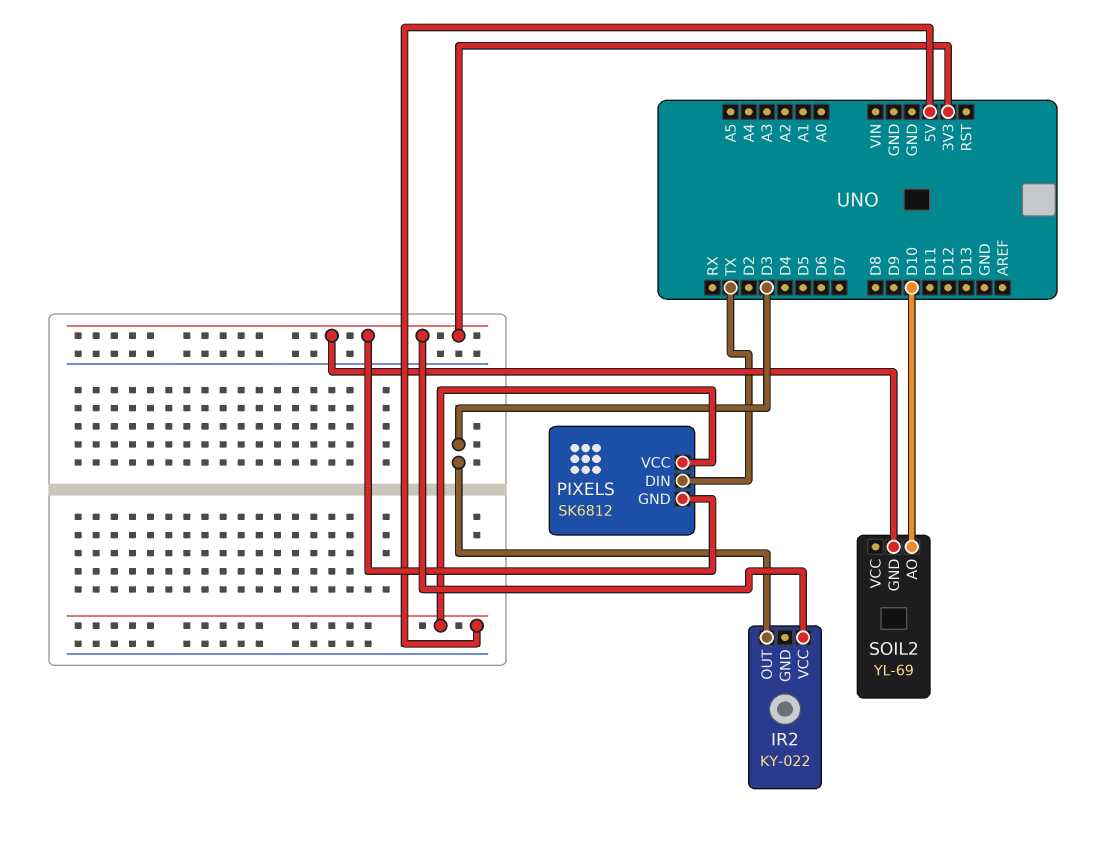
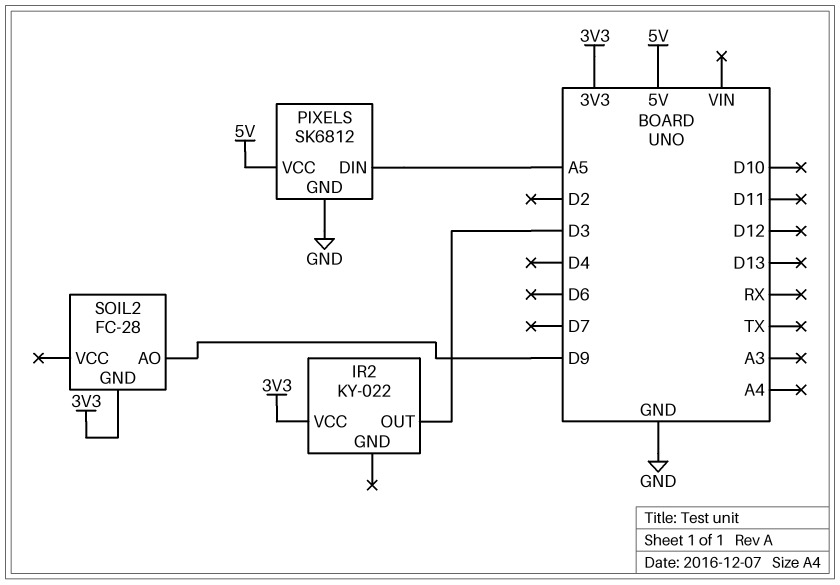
PIXELS pin DIN: TX -> A5
PIXELS pin GND: 3V3 -> GND
SOIL2: YL-69 -> FC-28
SOIL2 pin AO: D10 -> D9

